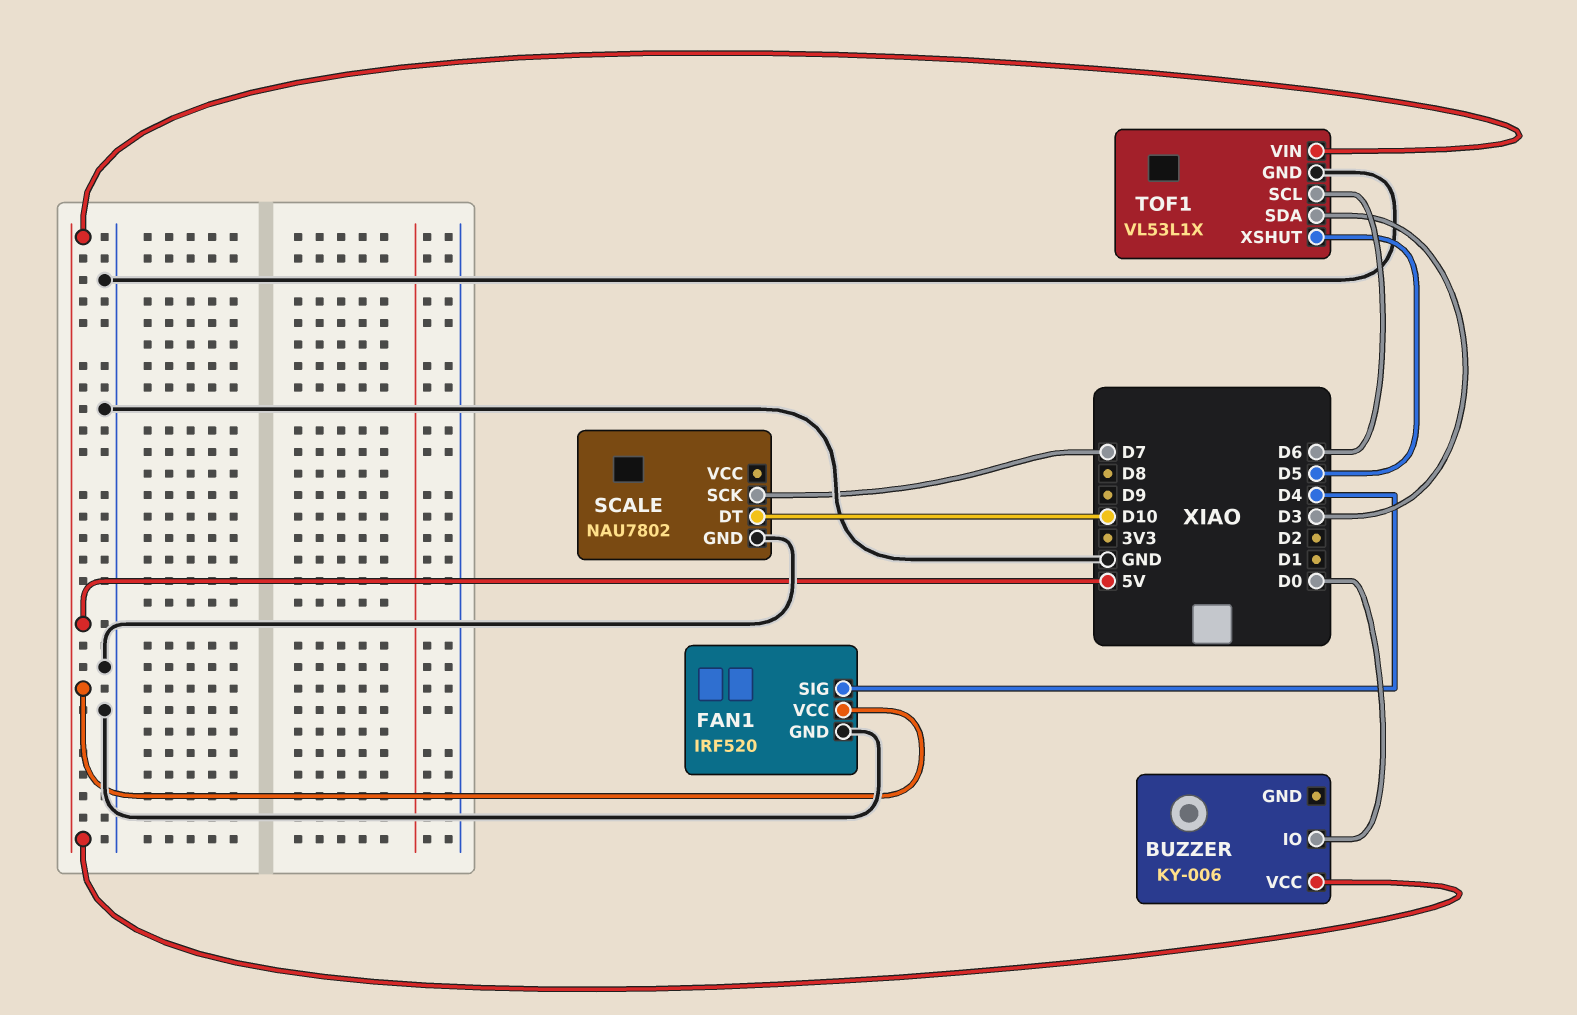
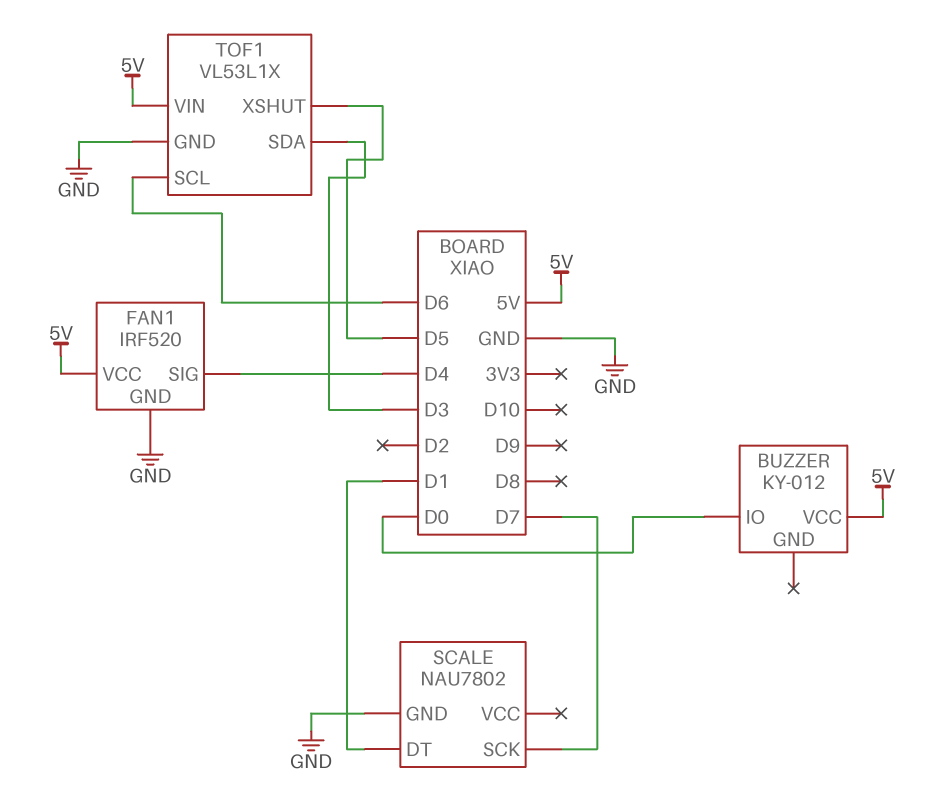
BUZZER: KY-006 -> KY-012
SCALE pin DT: D10 -> D1

